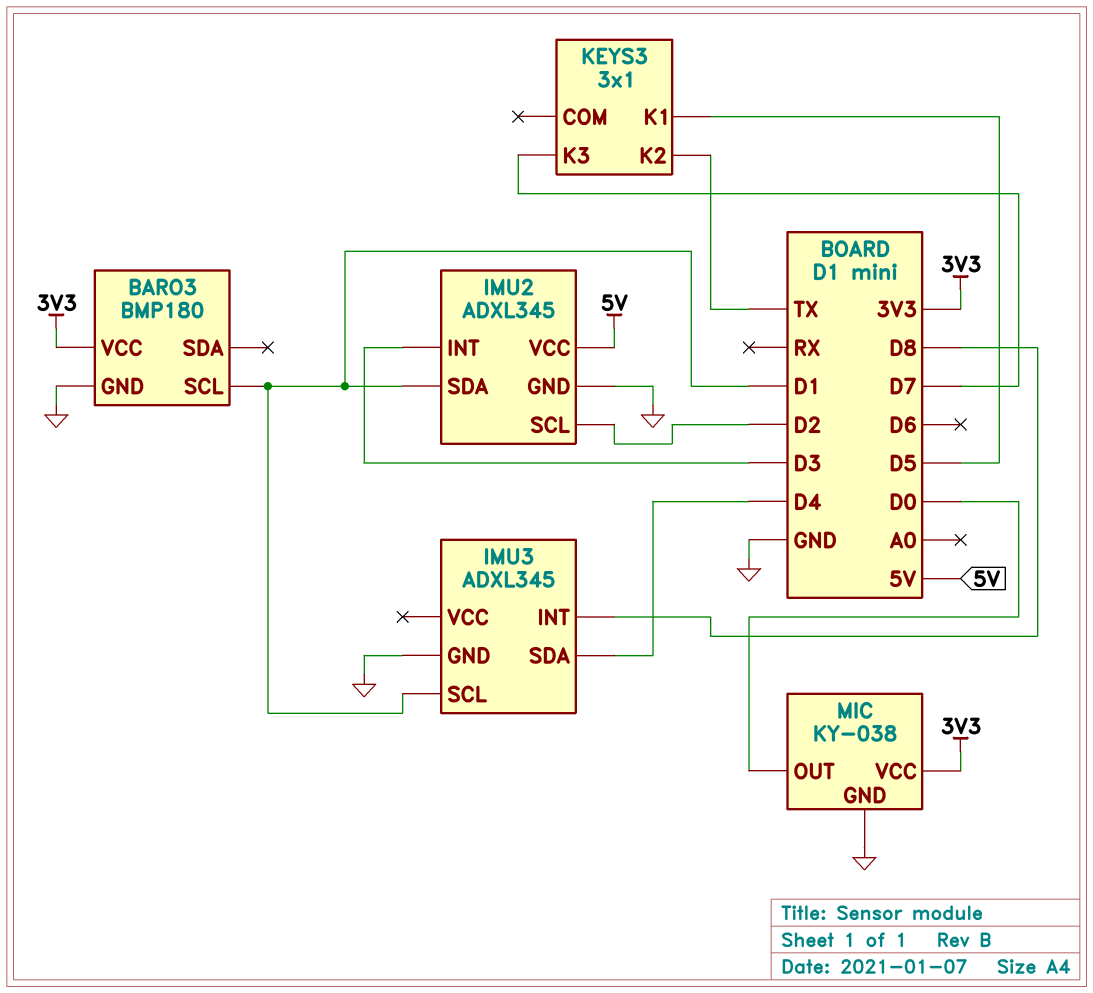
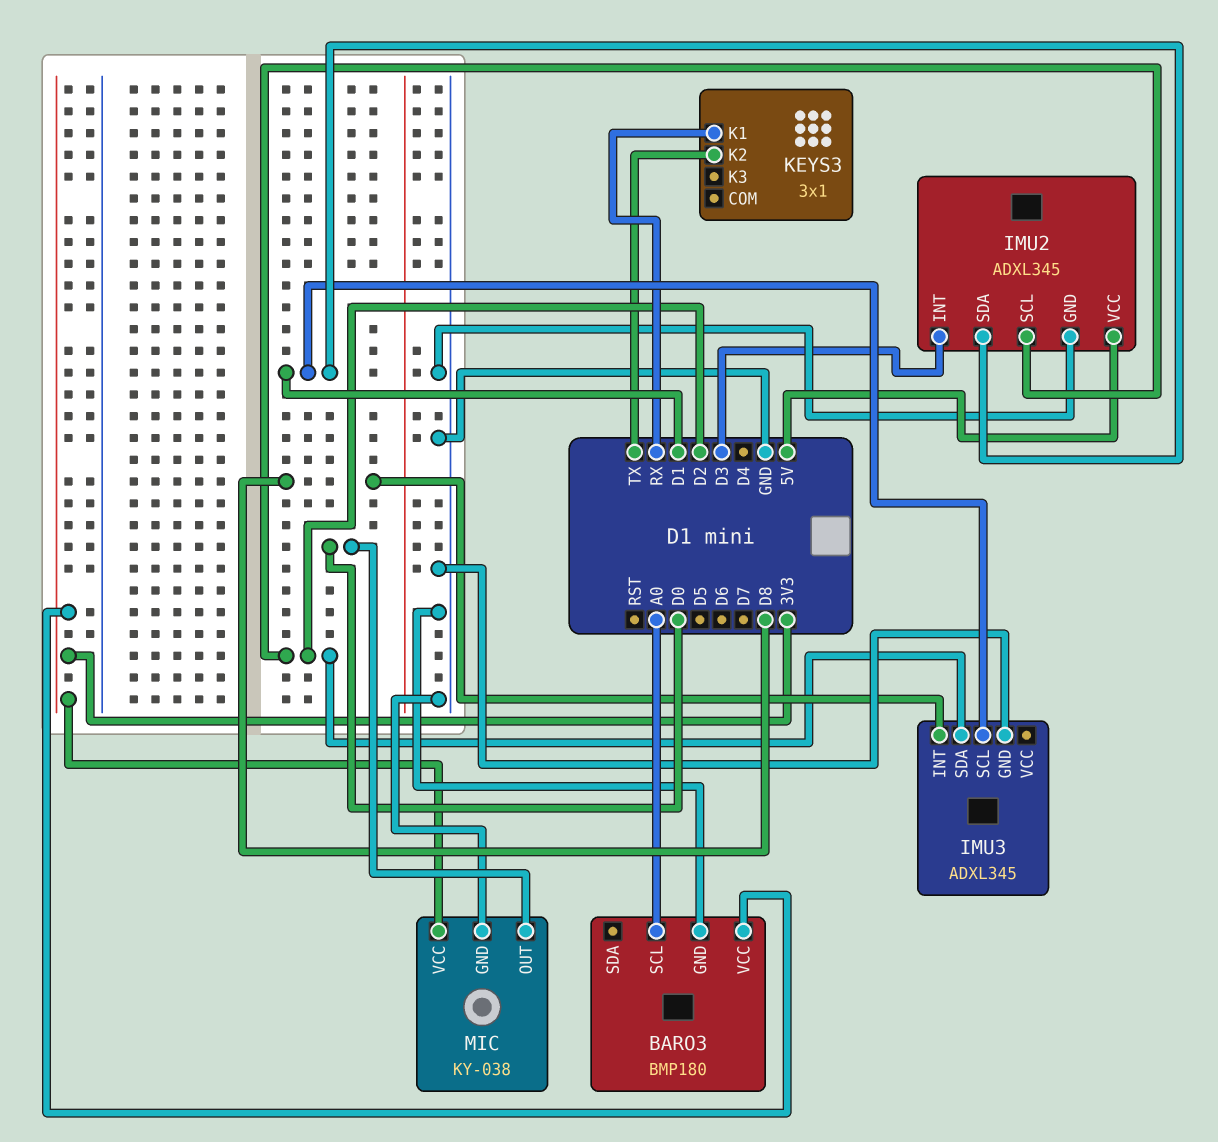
BARO3 pin SCL: D1 -> A0
IMU3 pin SDA: D4 -> D2
KEYS3 pin K1: D5 -> RX
KEYS3 pin K3: D7 -> none

